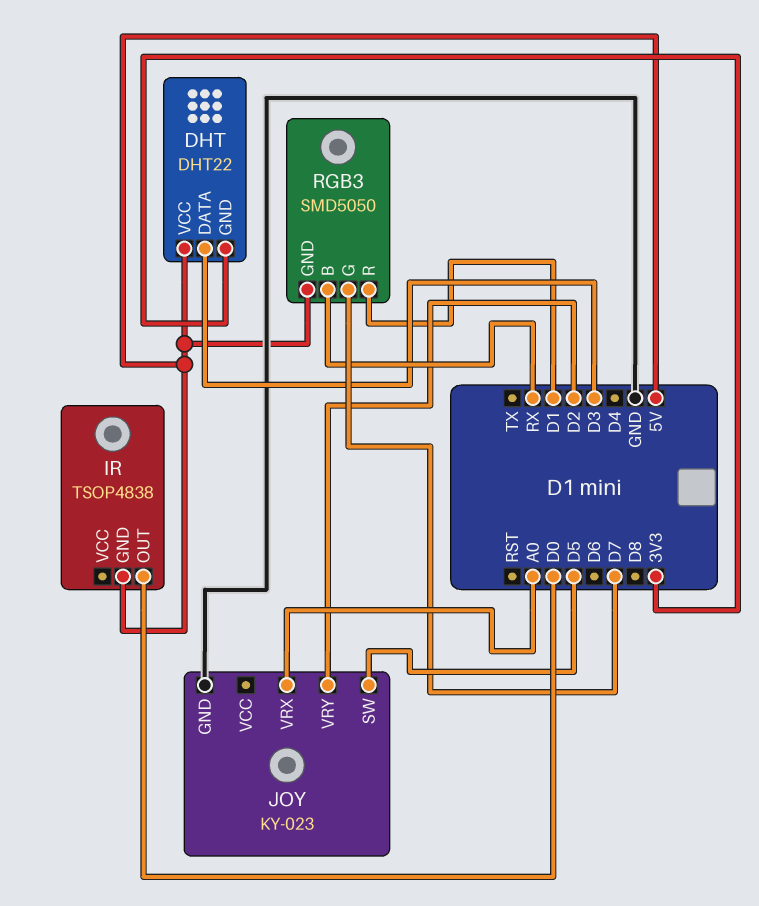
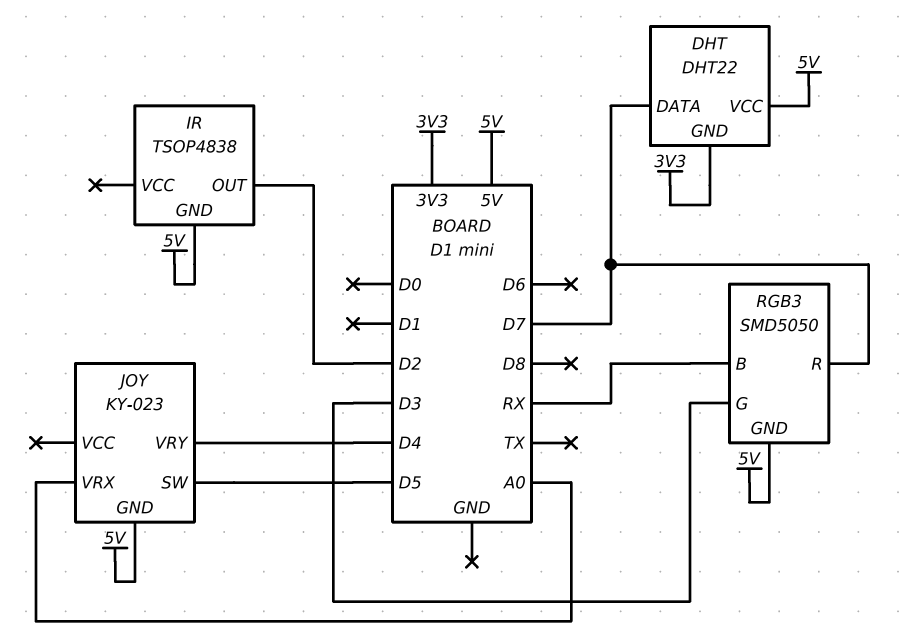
DHT pin DATA: D3 -> D7
IR pin OUT: D0 -> D2
JOY pin GND: GND -> 5V
JOY pin VRY: D2 -> D4
RGB3 pin G: D7 -> D3
RGB3 pin R: D1 -> D7

